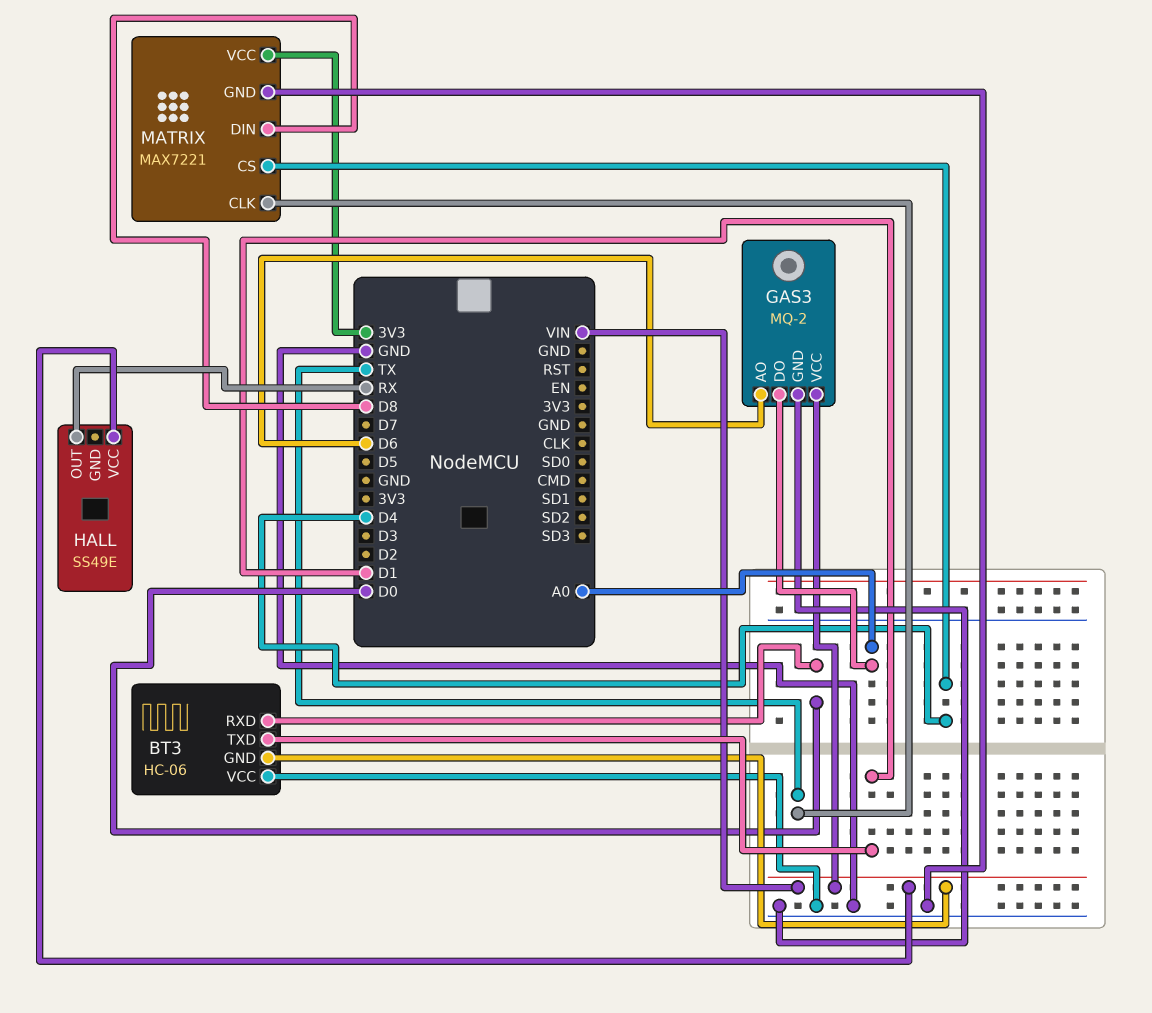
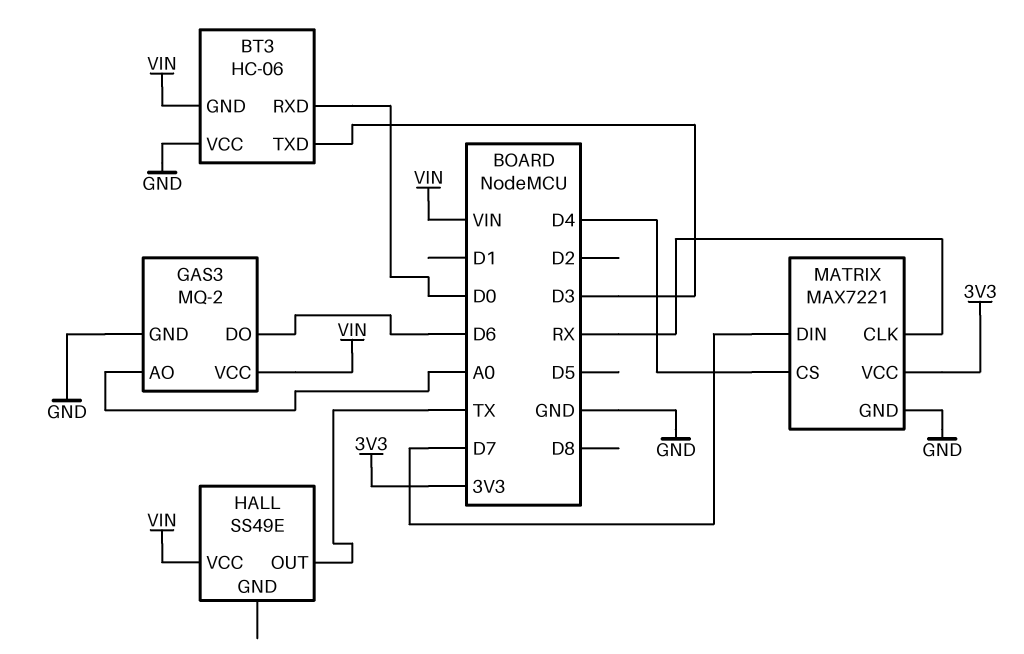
BT3 pin TXD: D1 -> D3
GAS3 pin AO: D6 -> A0
GAS3 pin DO: A0 -> D6
HALL pin OUT: RX -> TX
MATRIX pin CLK: TX -> RX
MATRIX pin DIN: D8 -> D7

